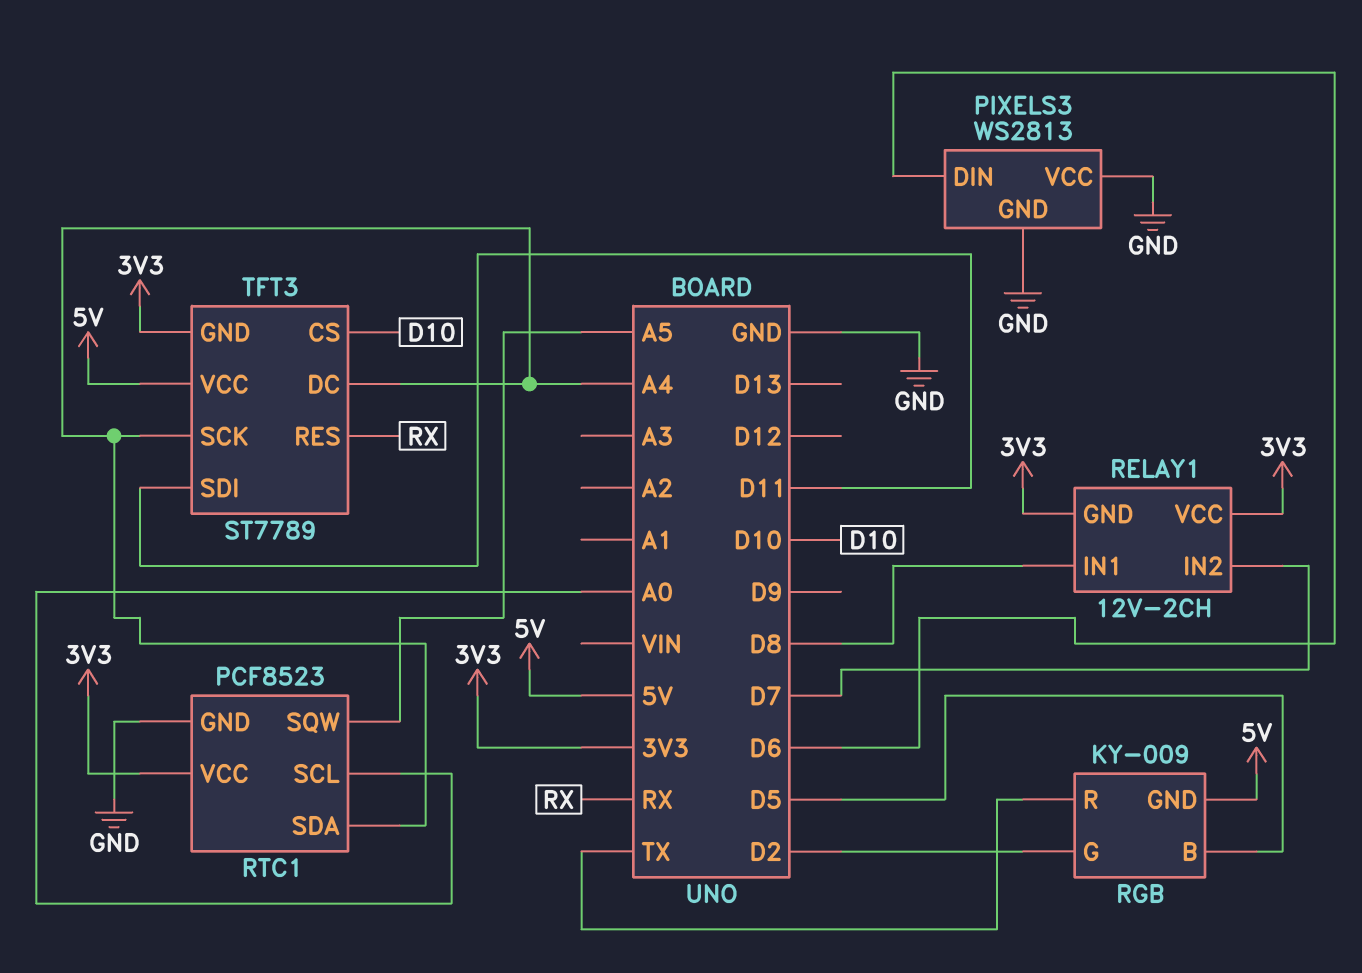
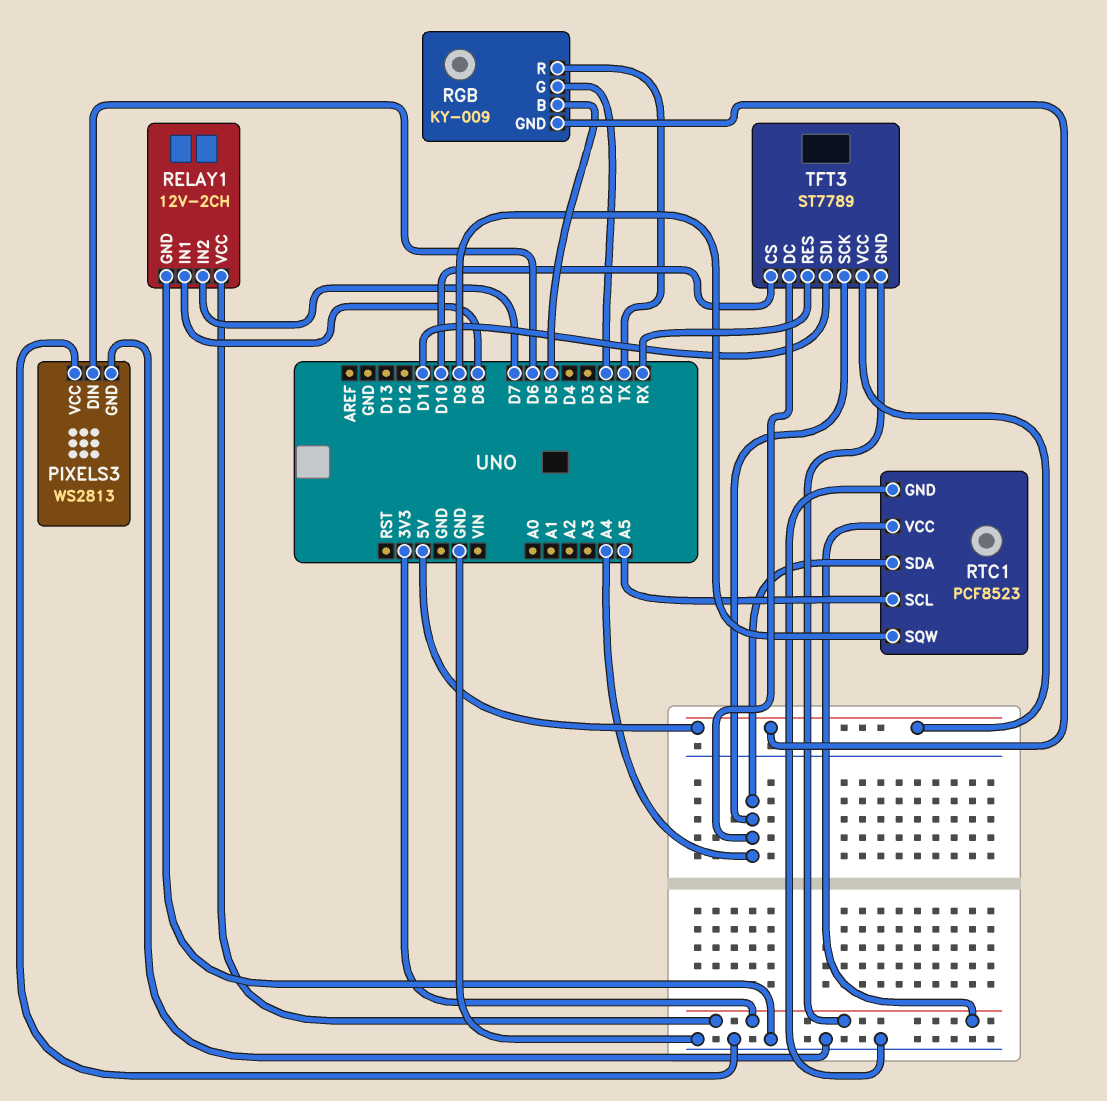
RELAY1 pin GND: 3V3 -> GND
RTC1 pin SCL: A0 -> A5
RTC1 pin SQW: A5 -> D9

